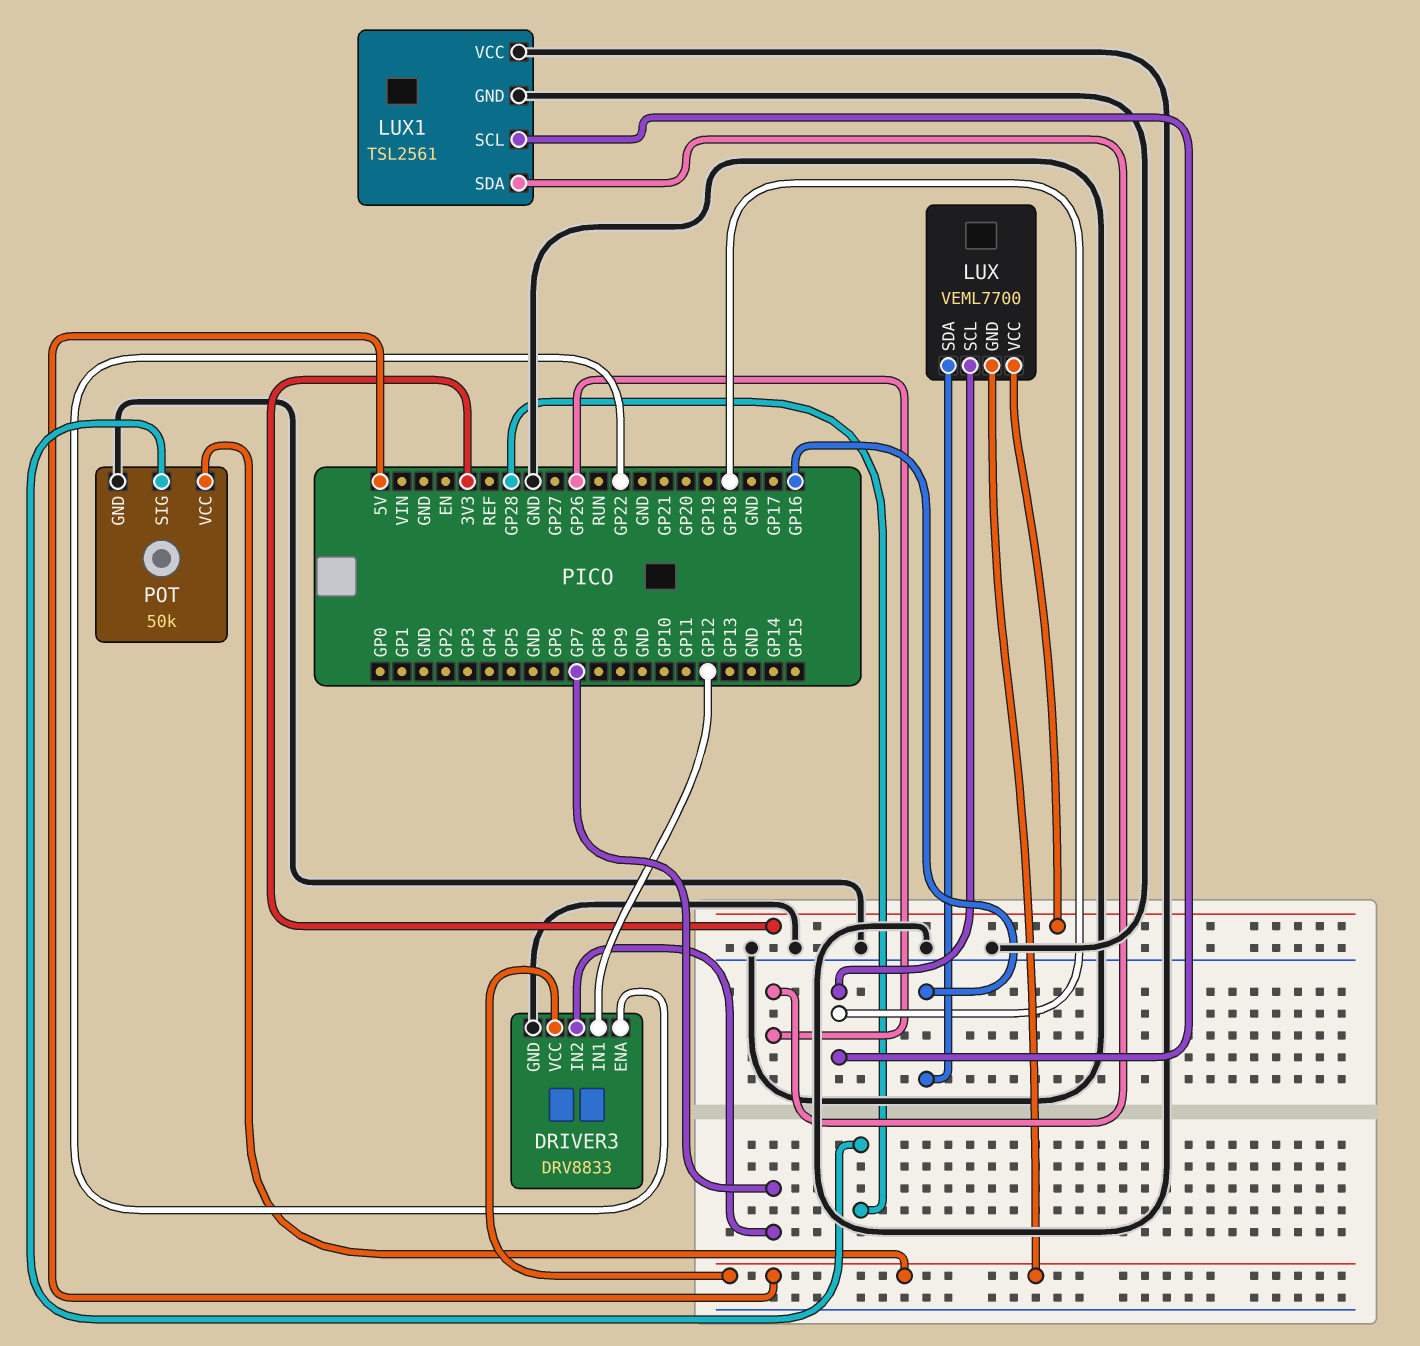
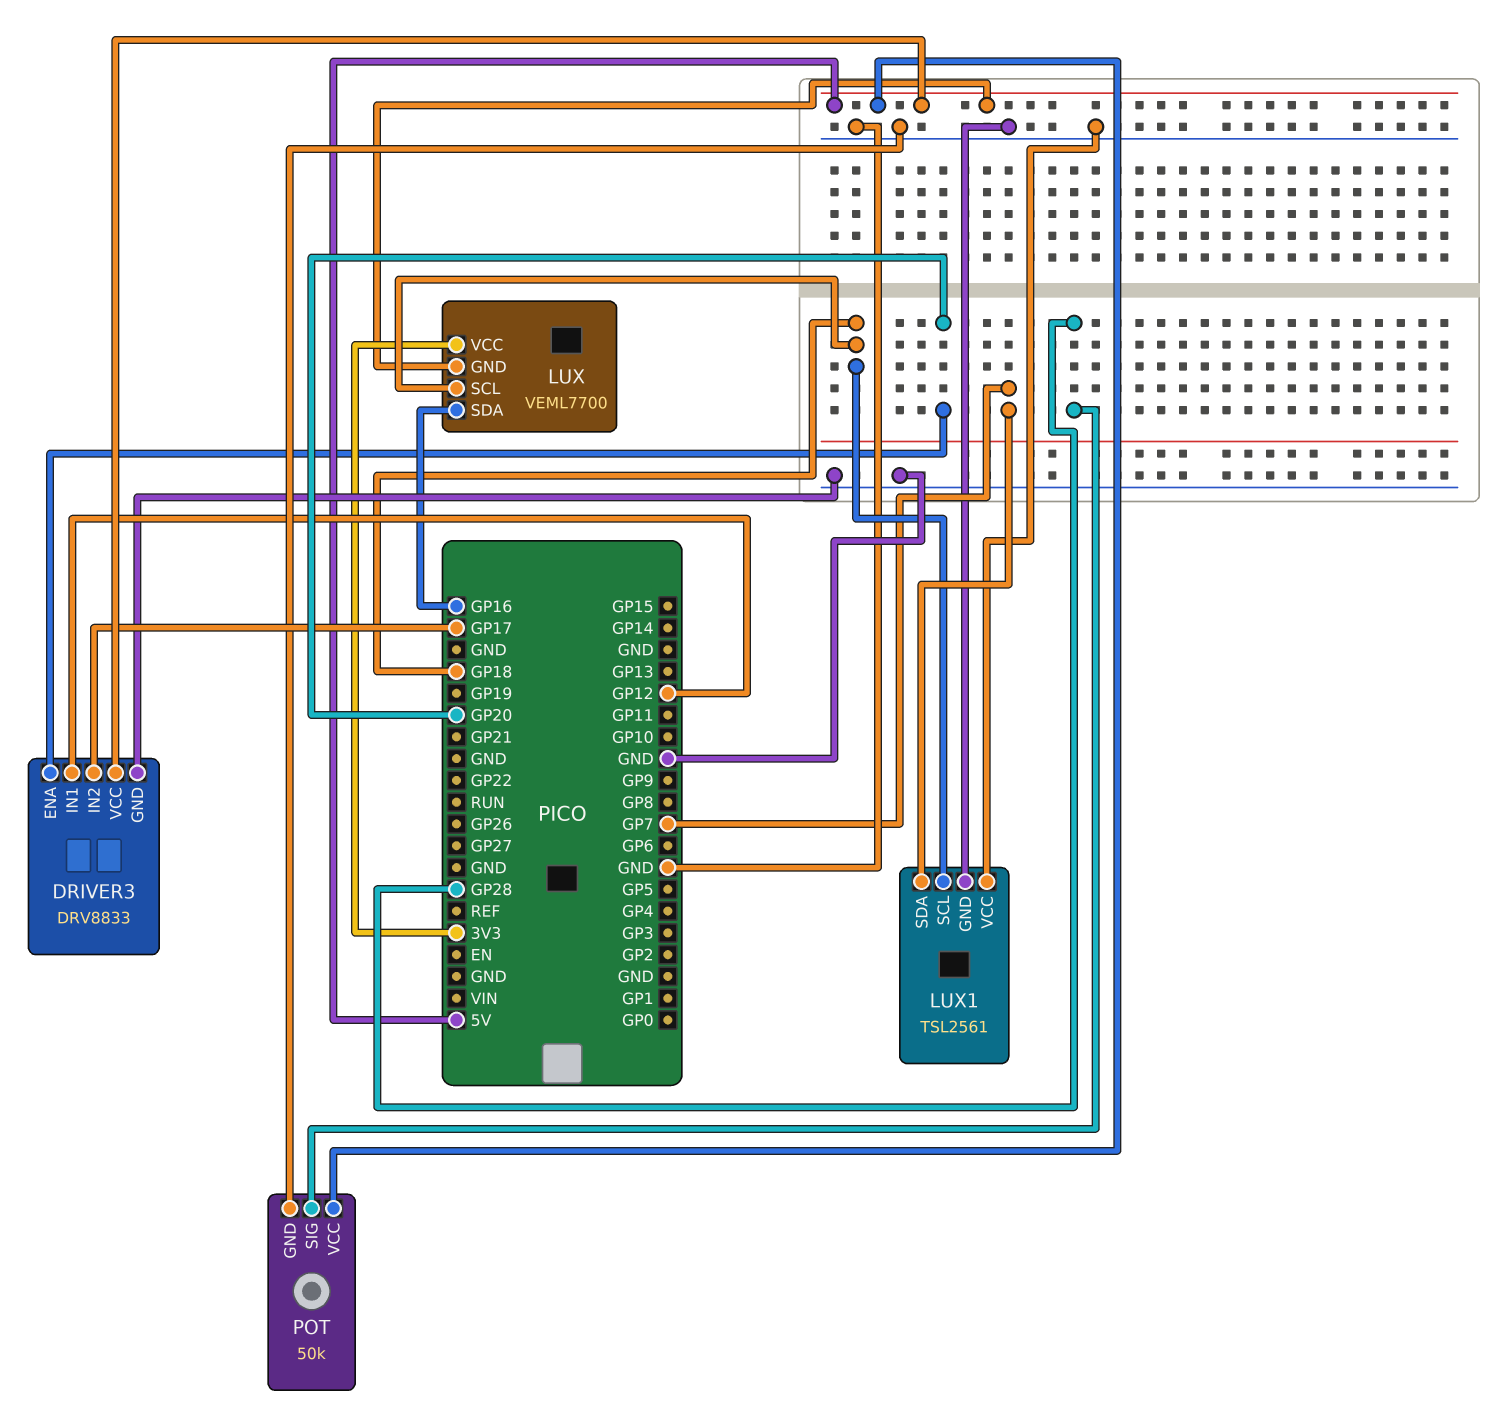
DRIVER3 pin ENA: GP22 -> GP20
DRIVER3 pin IN2: GP7 -> GP17
LUX1 pin SDA: GP26 -> GP7

